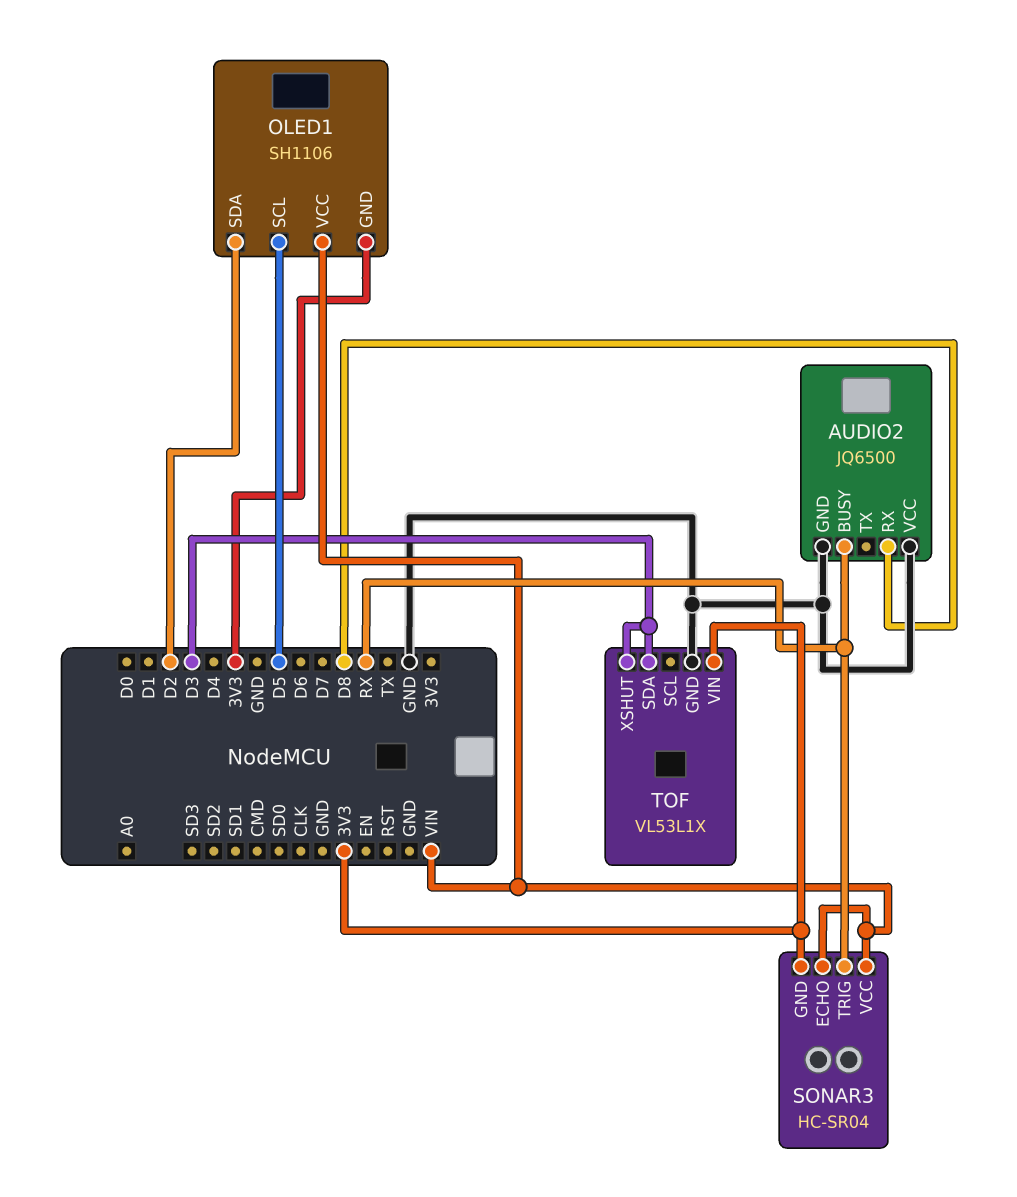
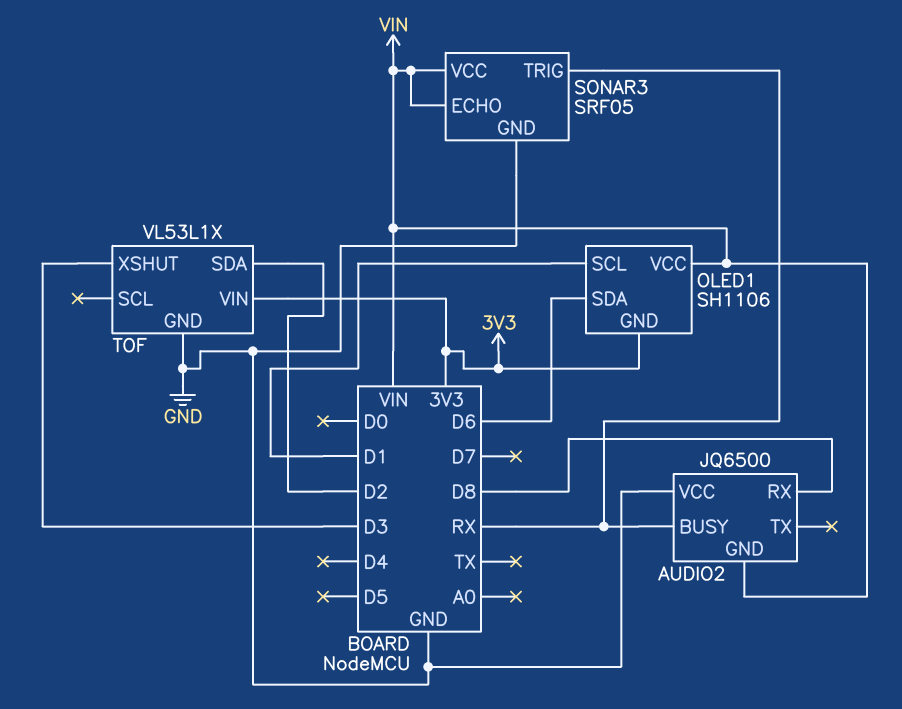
AUDIO2 pin GND: GND -> VIN
OLED1 pin SCL: D5 -> D1
OLED1 pin SDA: D2 -> D6
SONAR3: HC-SR04 -> SRF05
SONAR3 pin GND: 3V3 -> GND
TOF pin SDA: D3 -> D2

